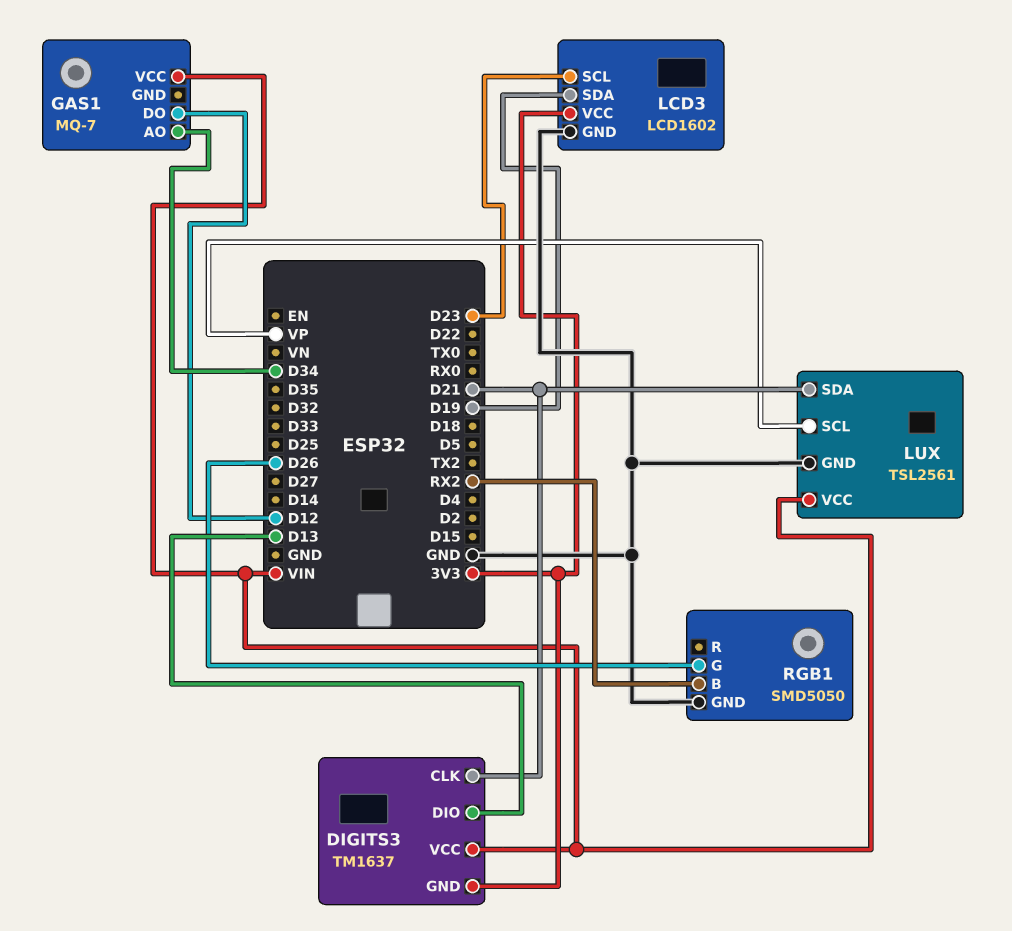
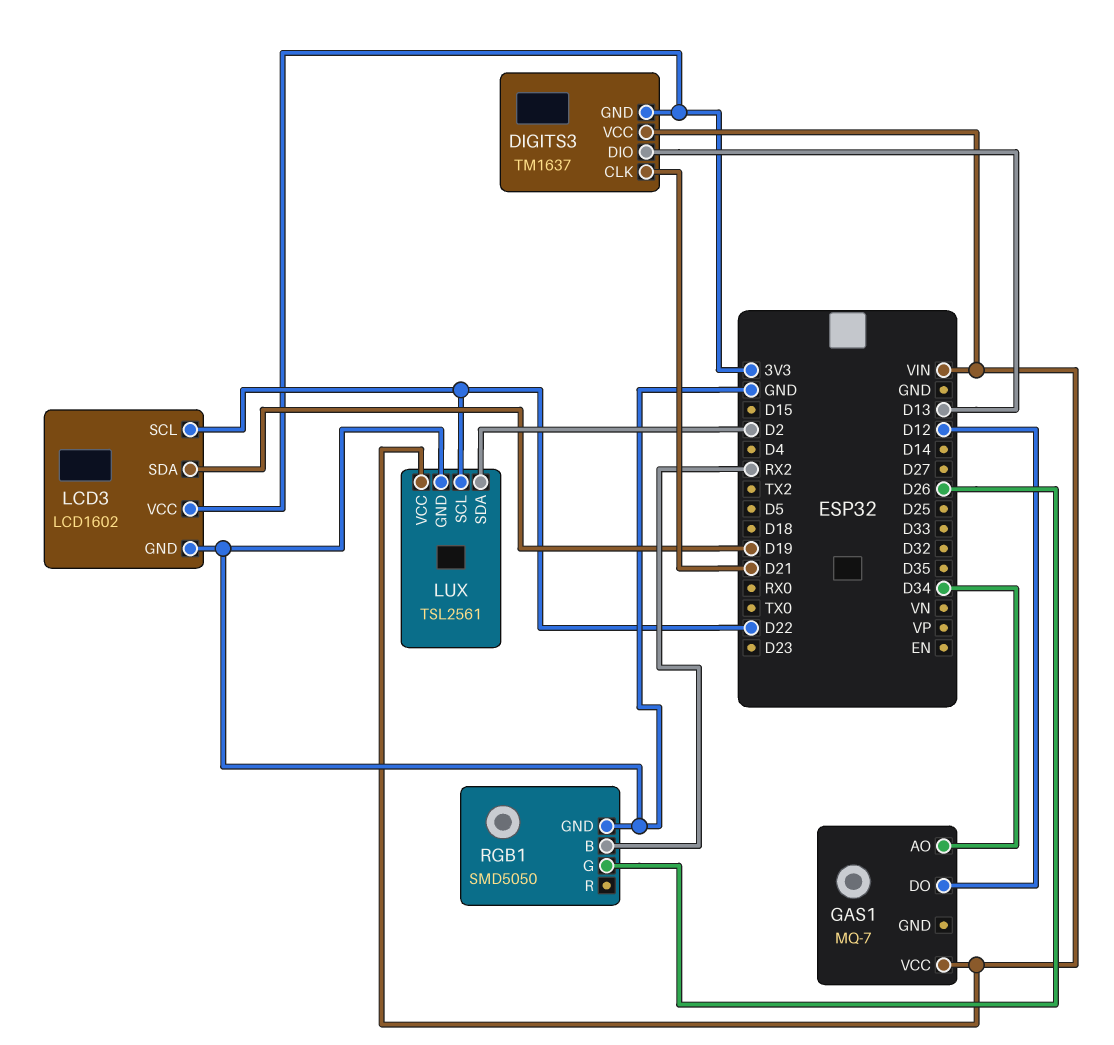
LCD3 pin SCL: D23 -> D22
LUX pin SCL: VP -> D22
LUX pin SDA: D21 -> D2

